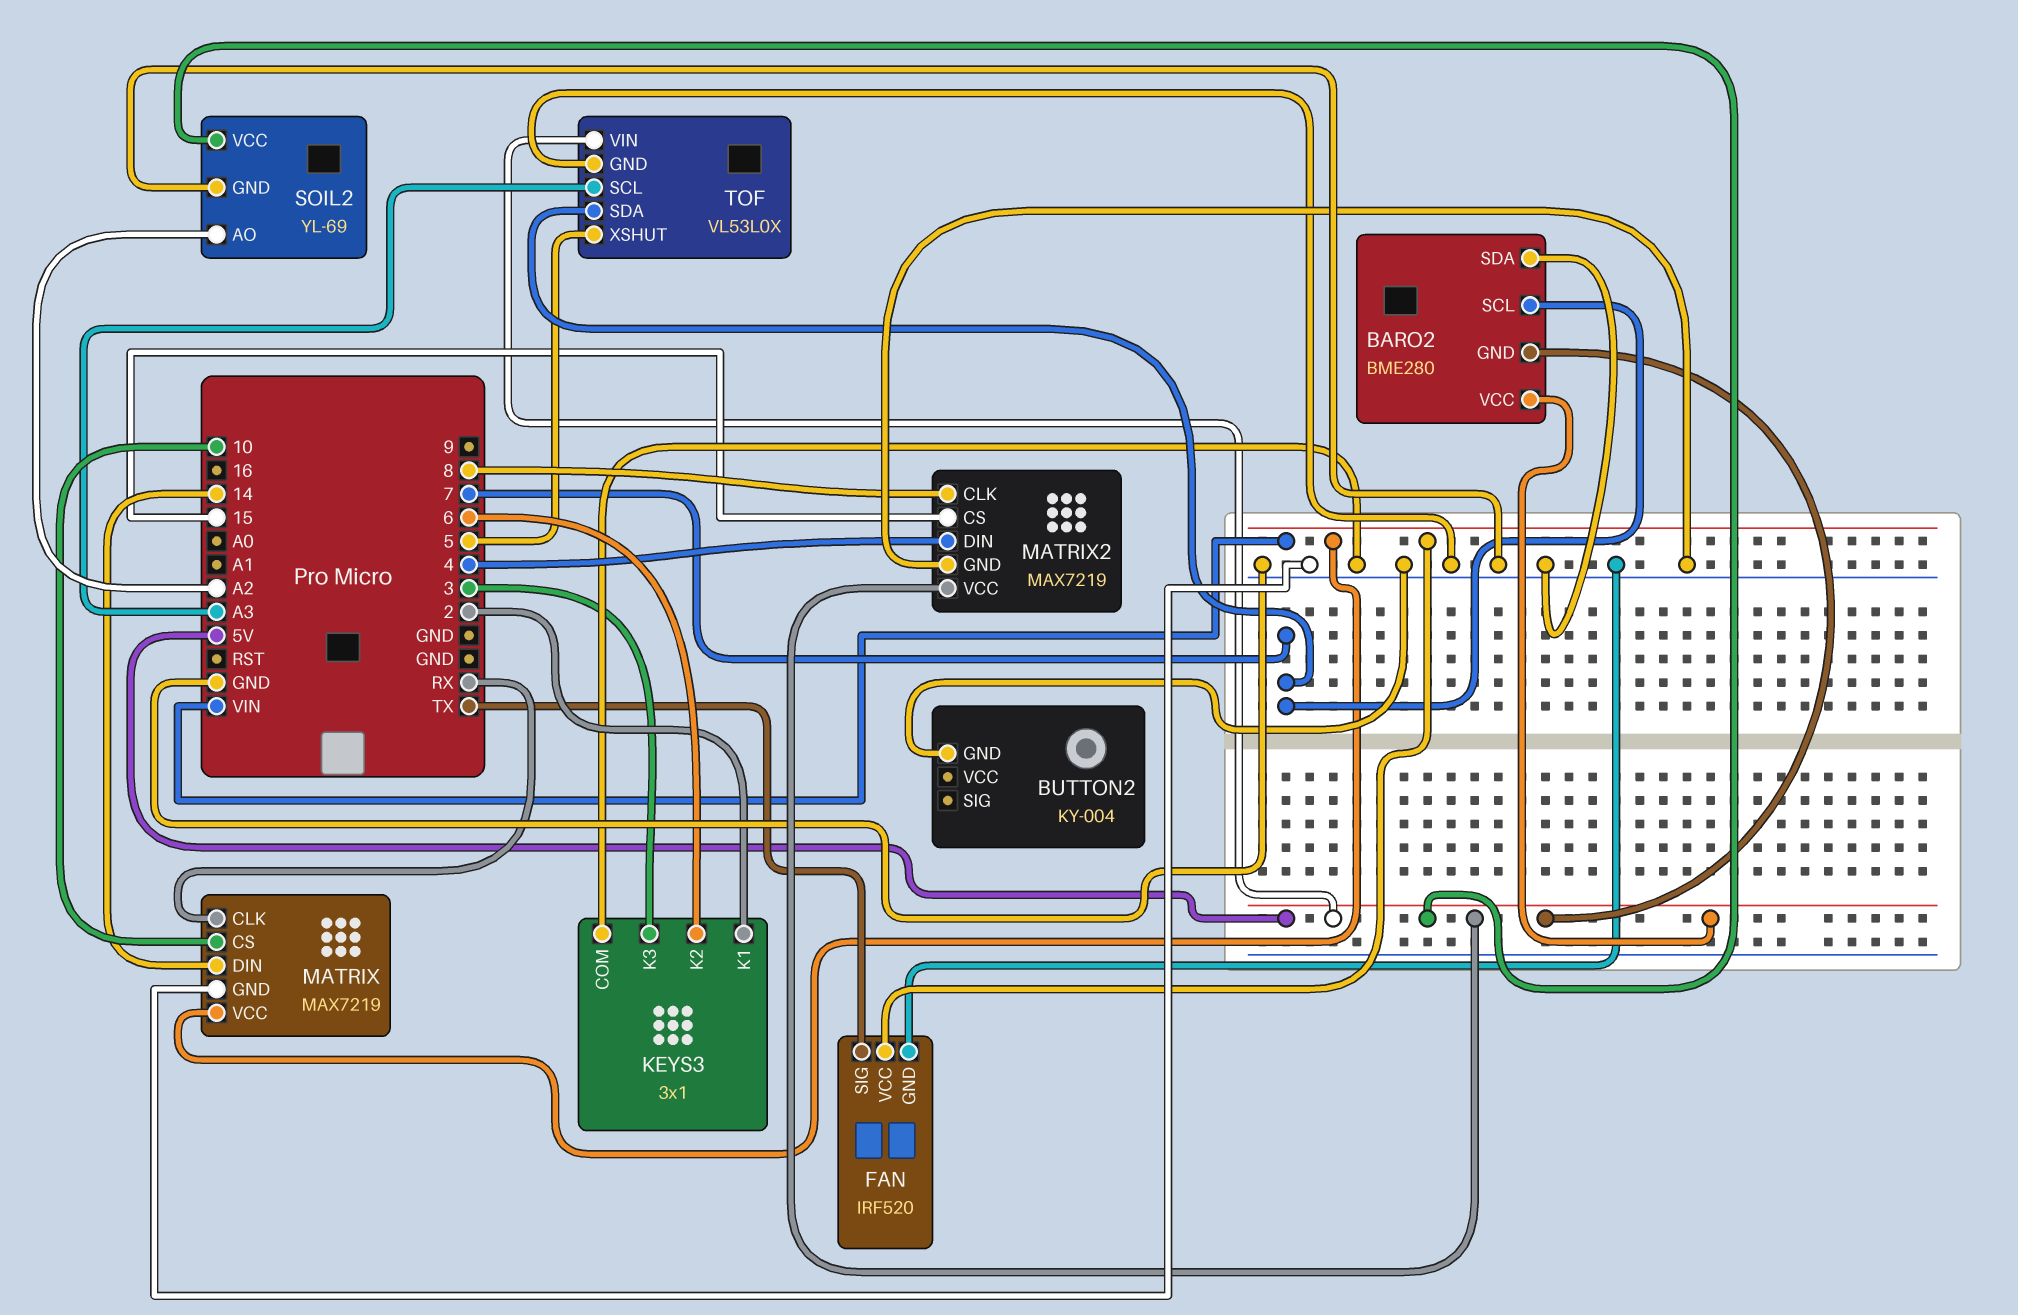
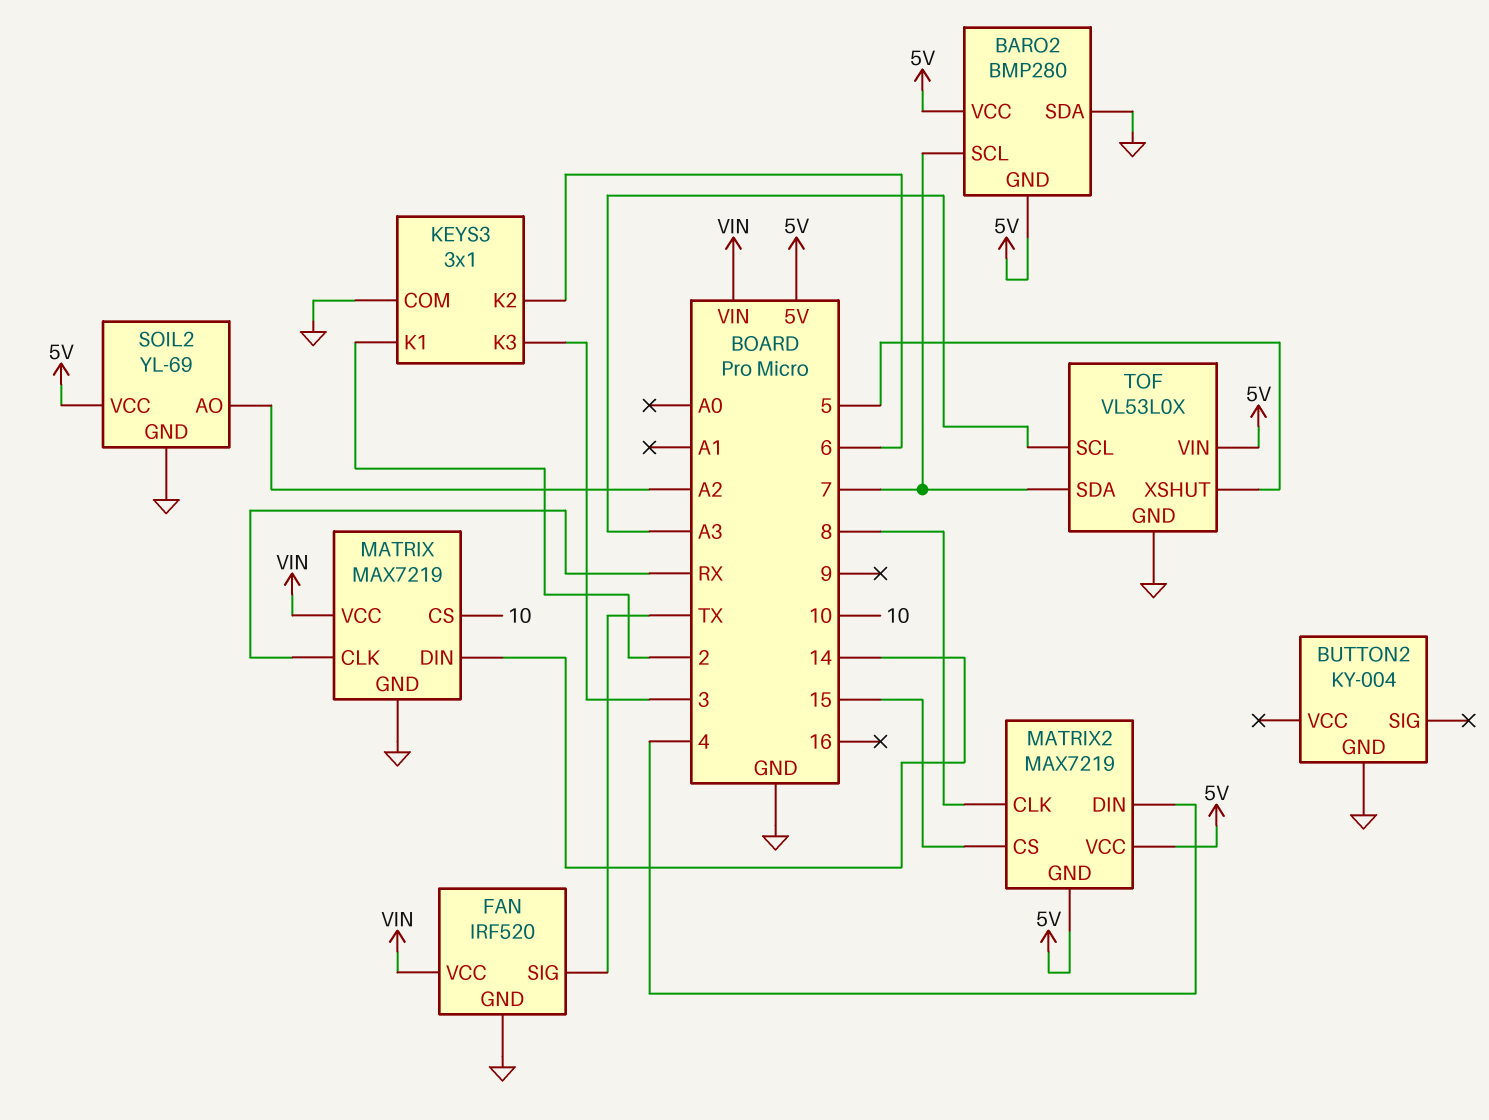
BARO2: BME280 -> BMP280
MATRIX2 pin GND: GND -> 5V

